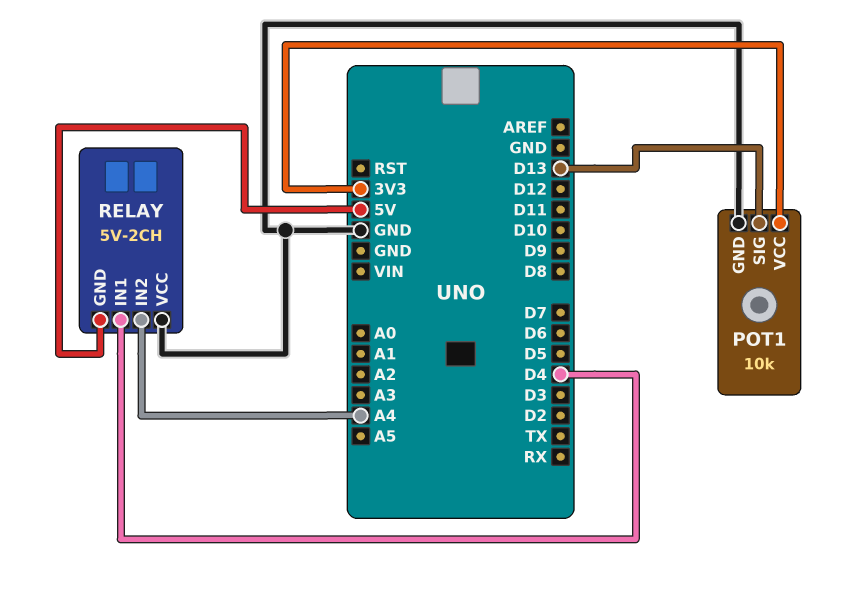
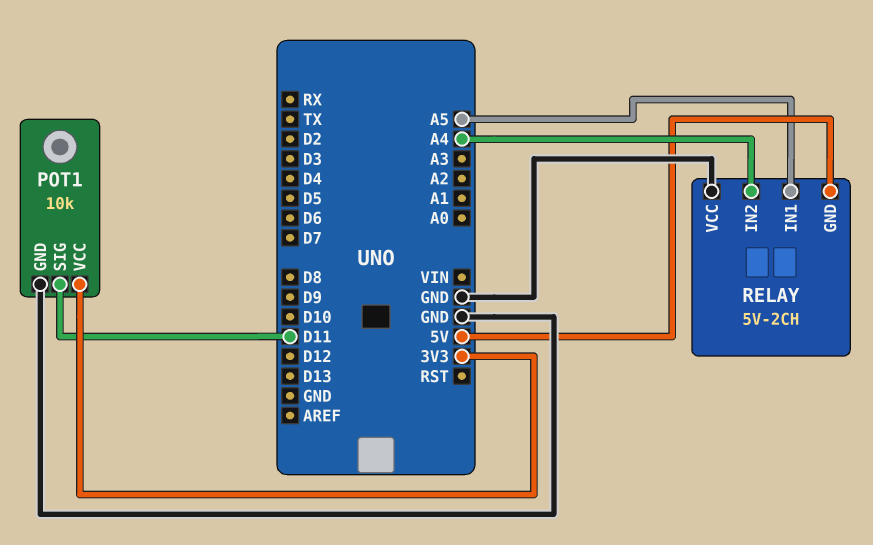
POT1 pin SIG: D13 -> D11
RELAY pin IN1: D4 -> A5

